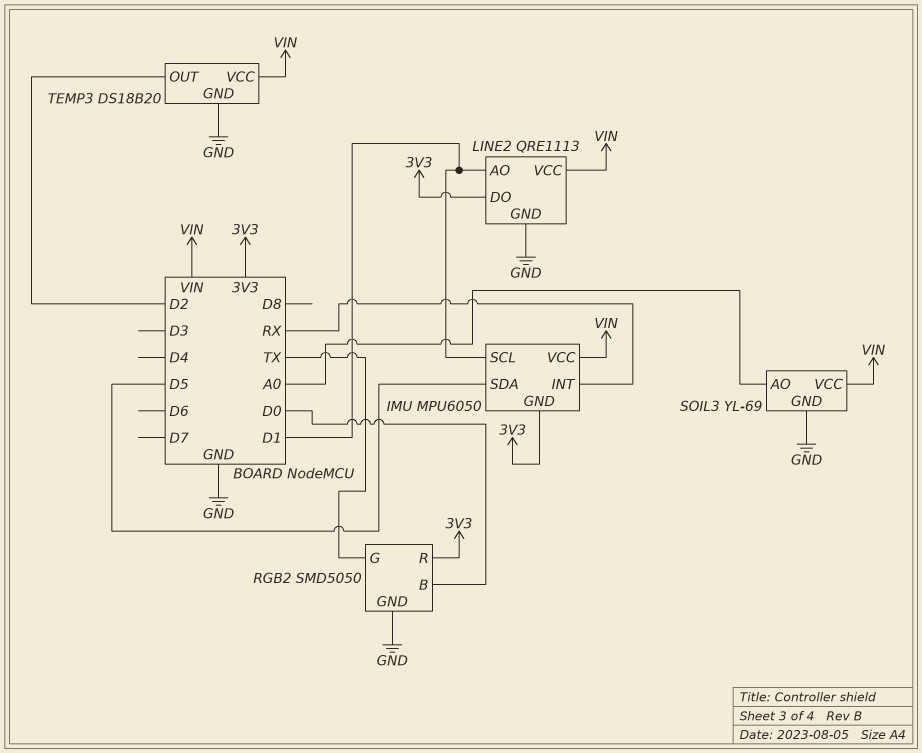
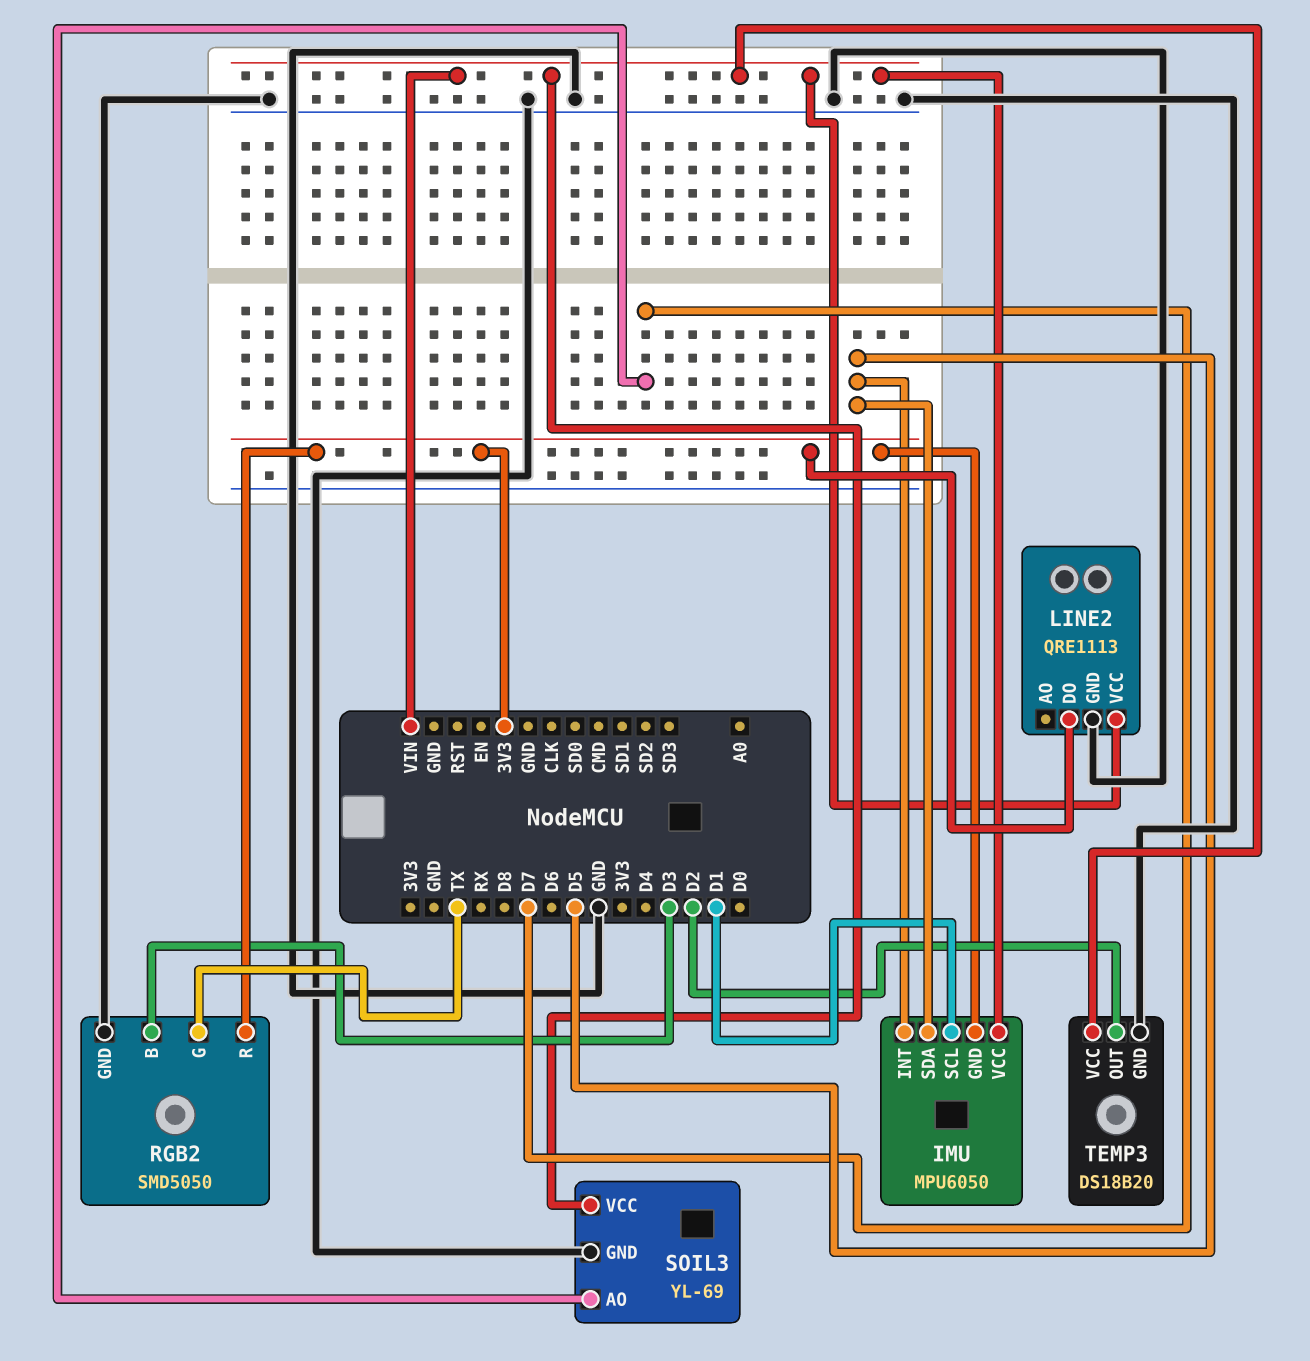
IMU pin INT: RX -> D5
LINE2 pin AO: D1 -> none
RGB2 pin B: D0 -> D3
SOIL3 pin AO: A0 -> D7

